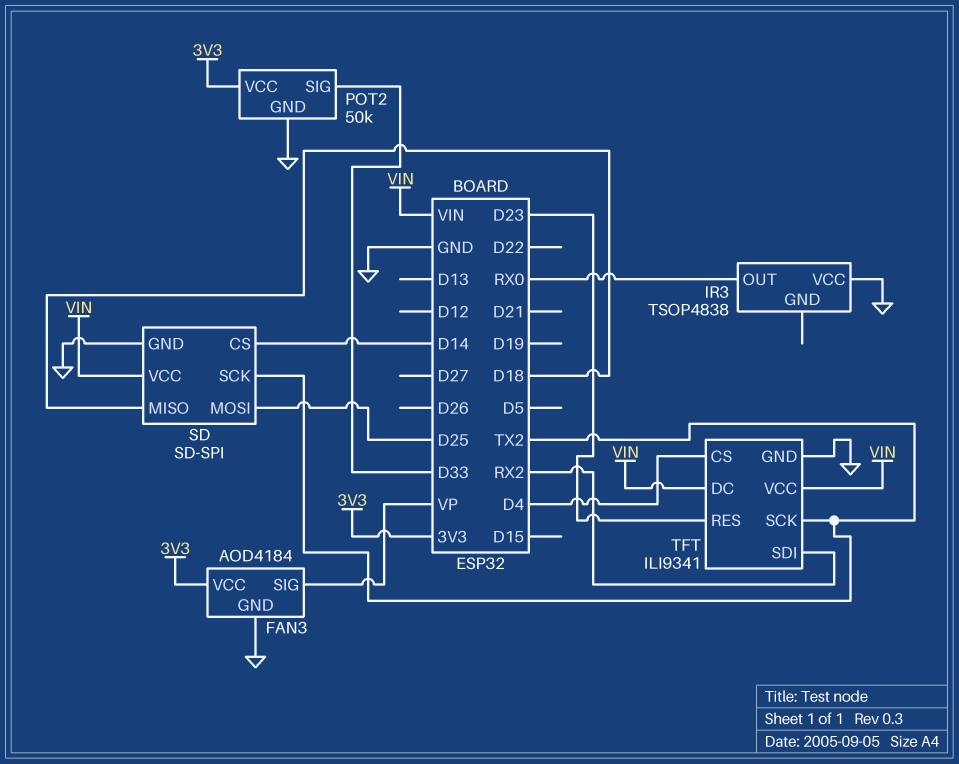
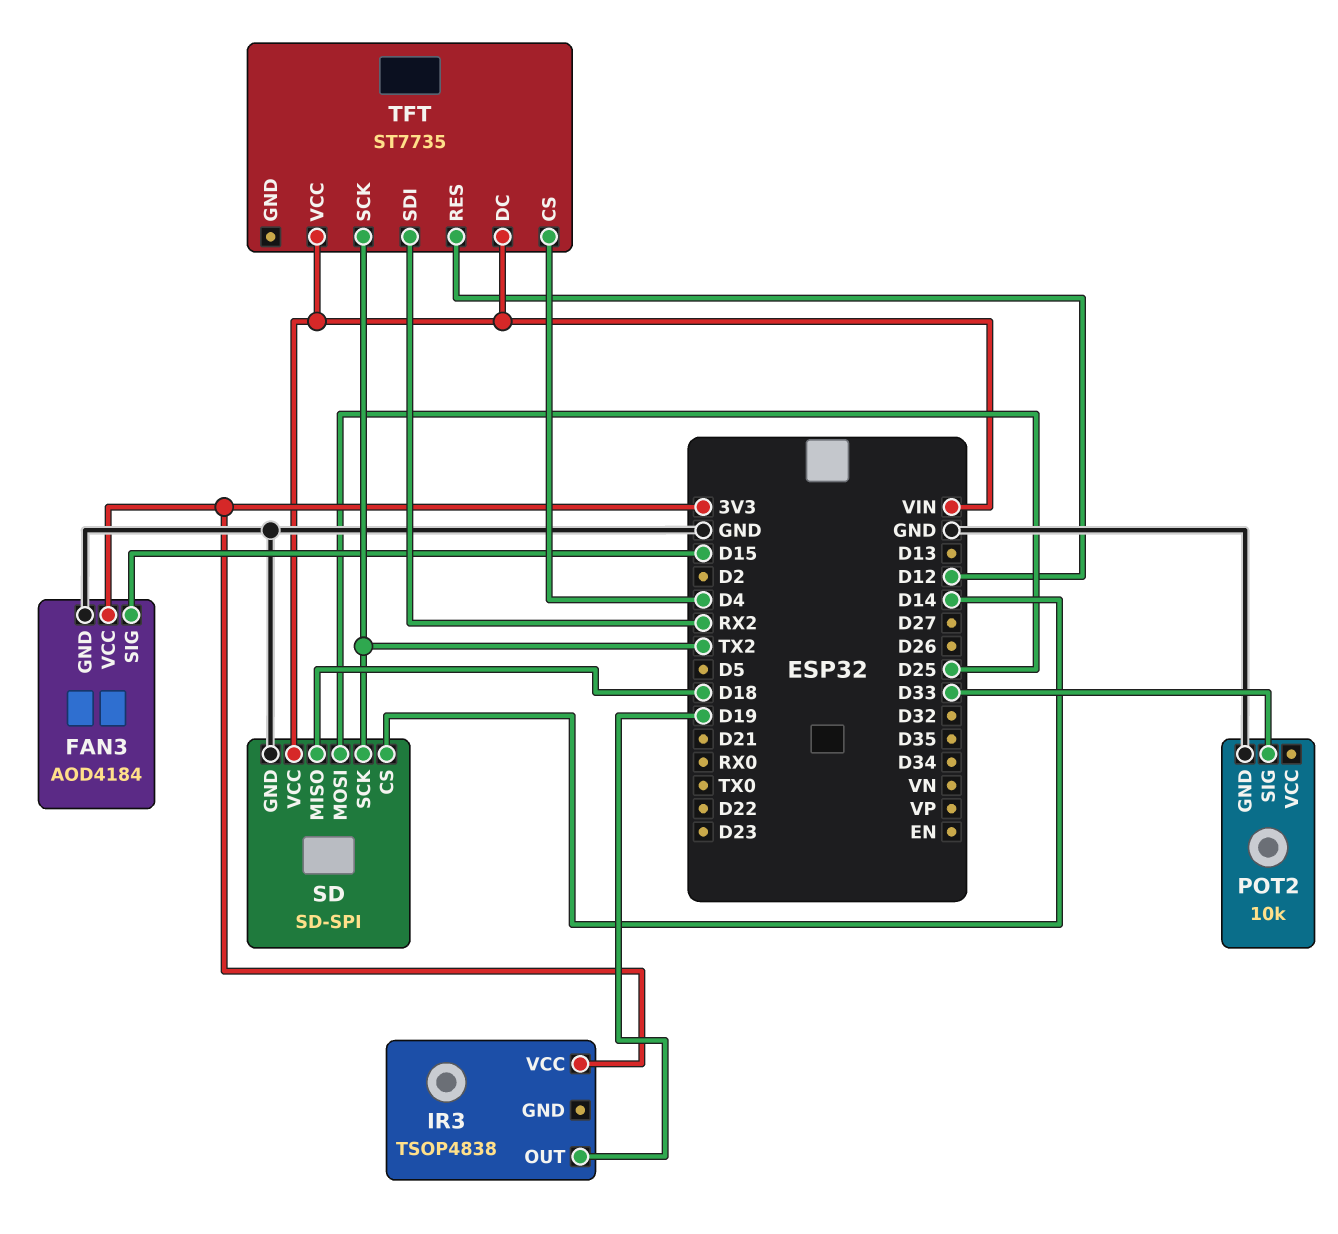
FAN3 pin SIG: VP -> D15
IR3 pin OUT: RX0 -> D19
IR3 pin VCC: GND -> 3V3
POT2: 50k -> 10k
POT2 pin VCC: 3V3 -> none
TFT: ILI9341 -> ST7735
TFT pin GND: GND -> none
TFT pin RES: D23 -> D12

